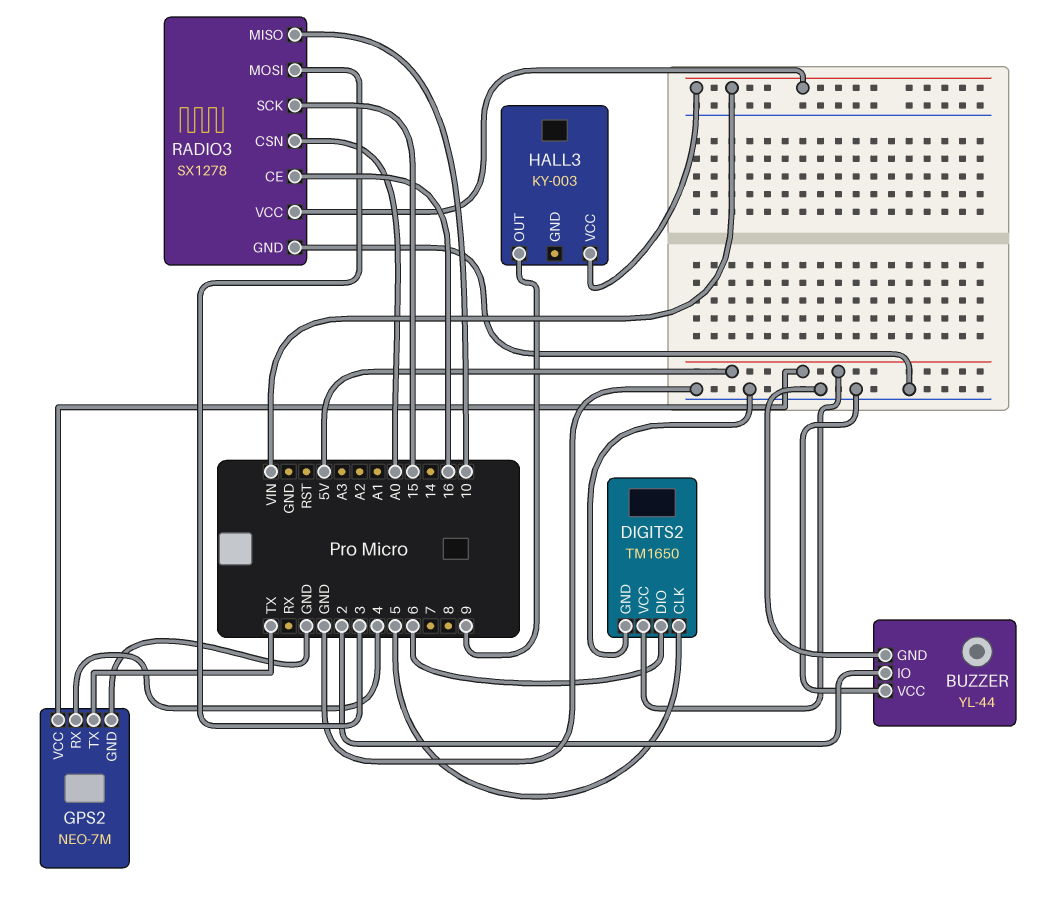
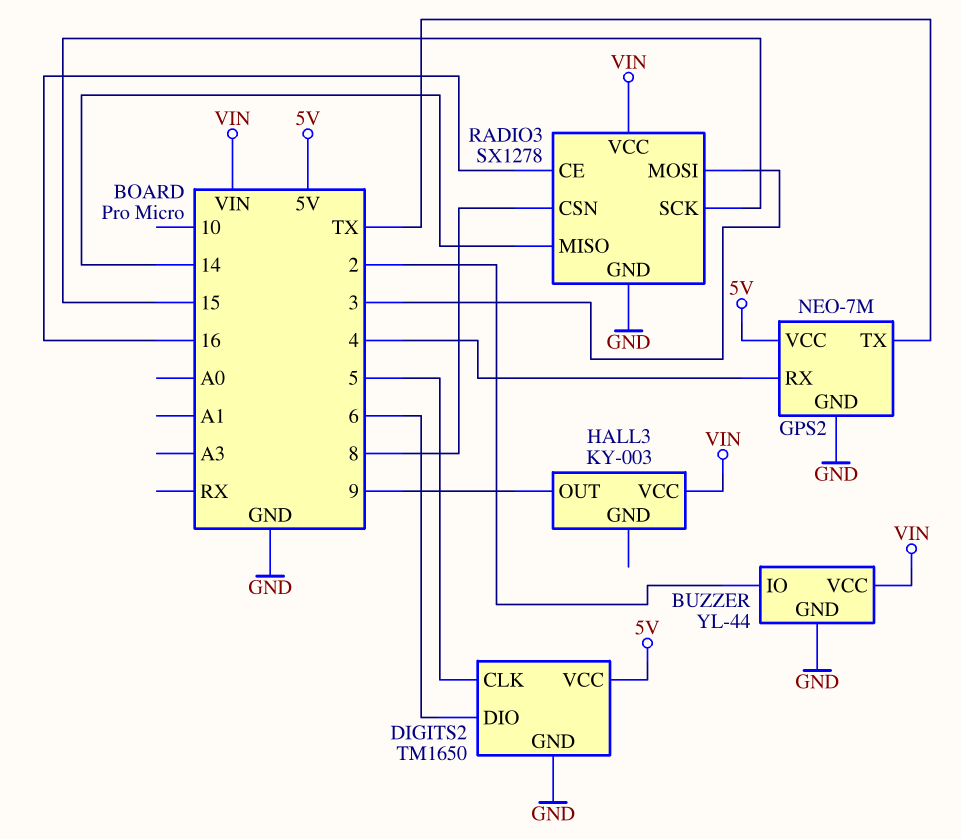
BUZZER pin VCC: GND -> VIN
RADIO3 pin CSN: A0 -> 8
RADIO3 pin MISO: 10 -> 14

